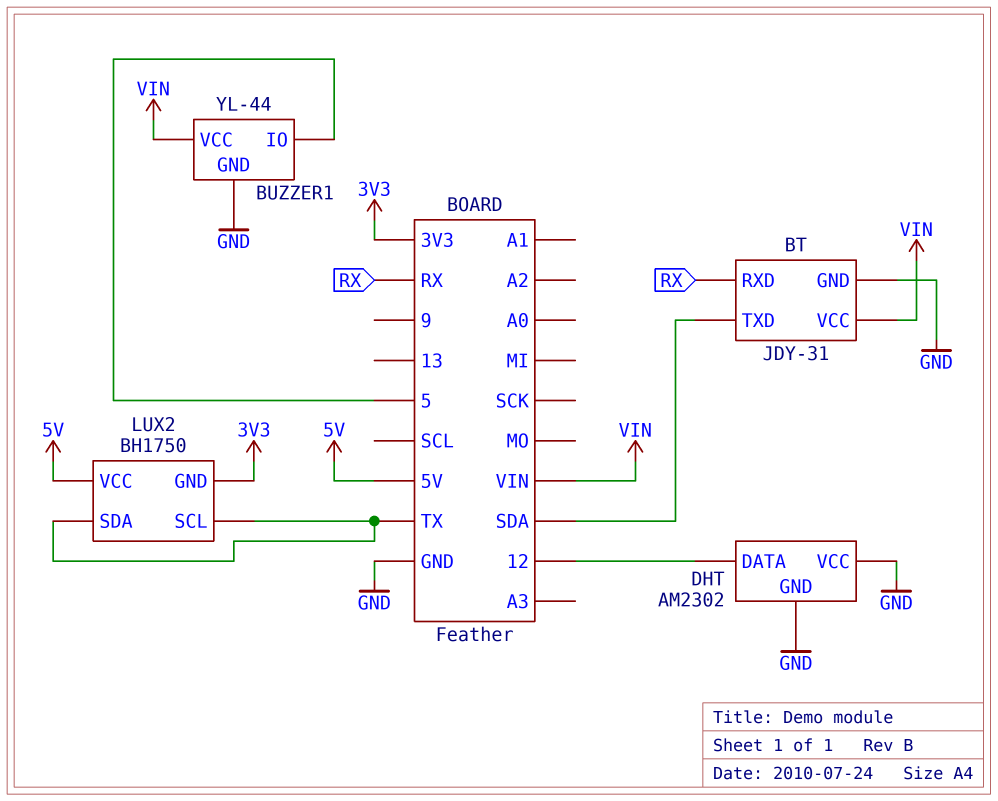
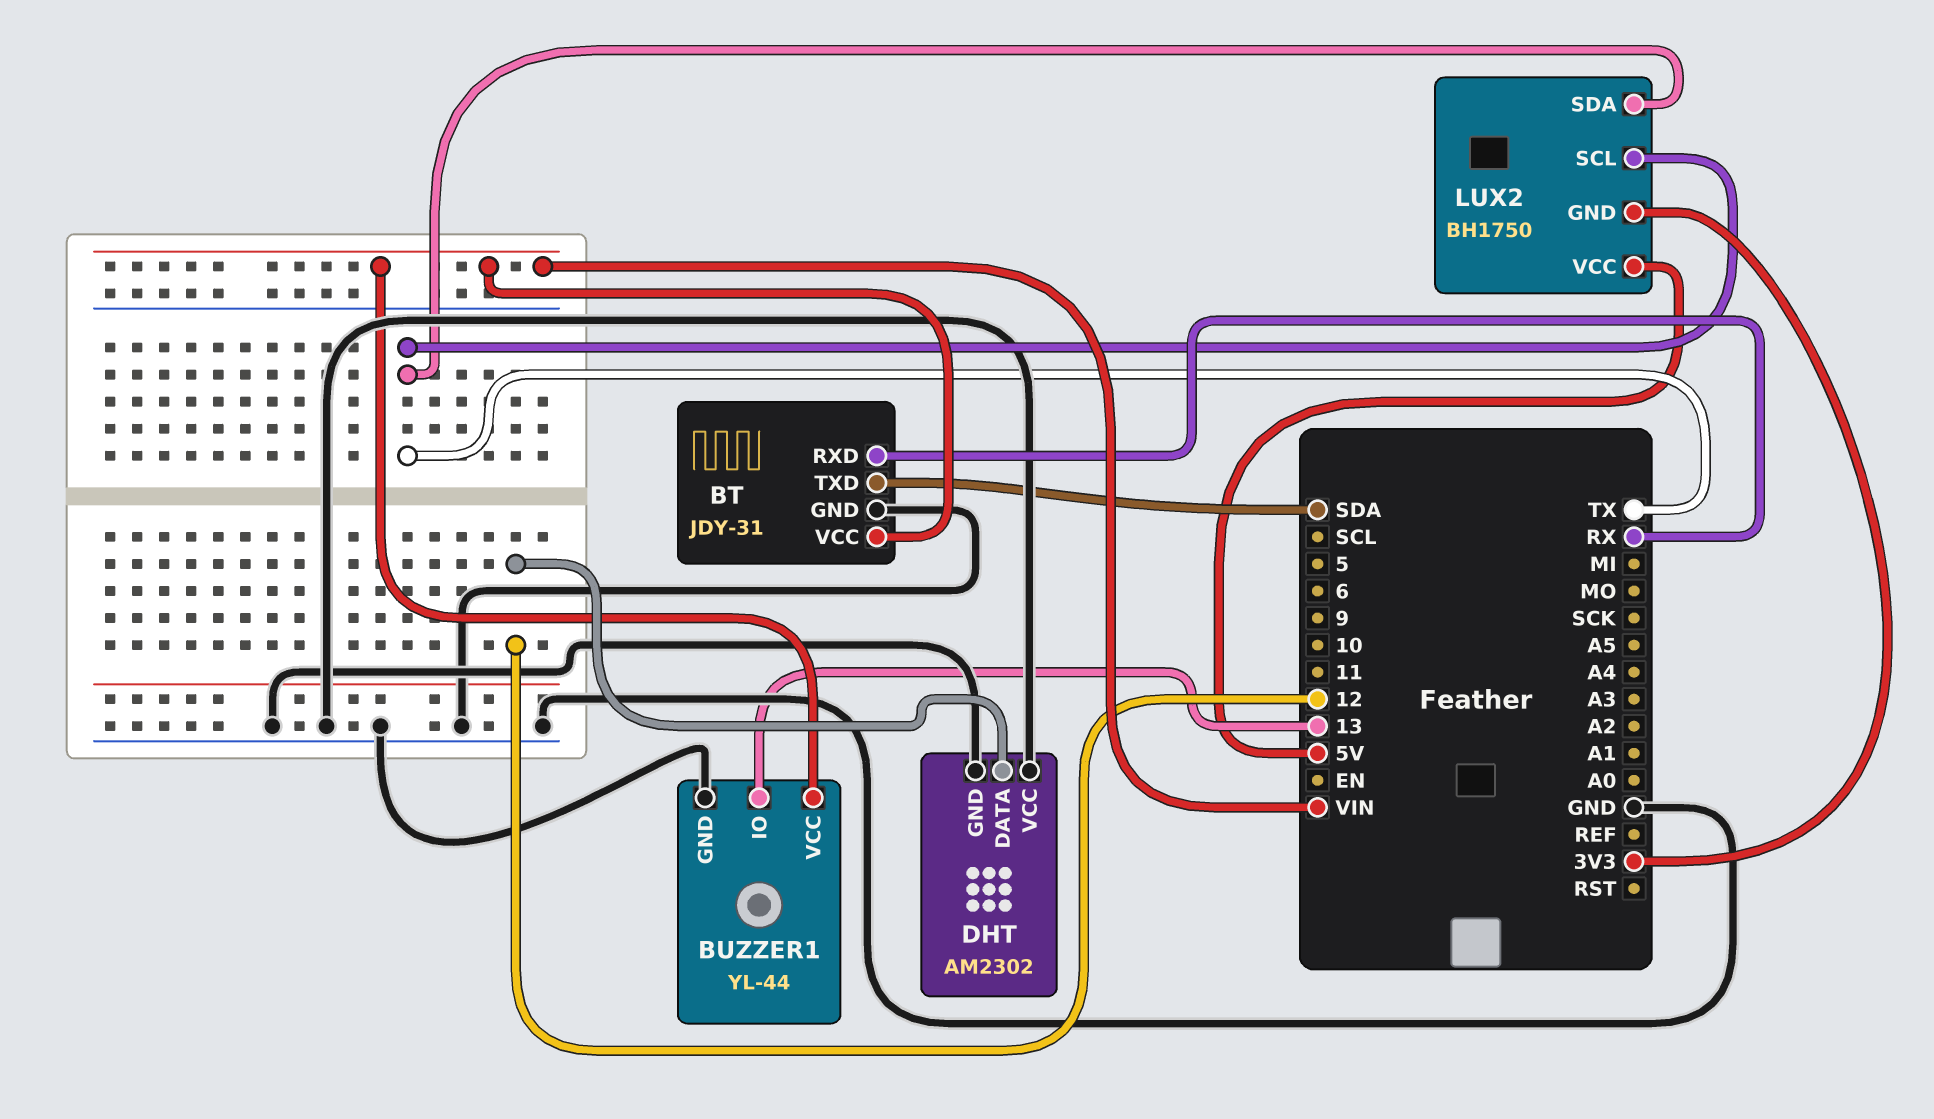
BUZZER1 pin IO: 5 -> 13

